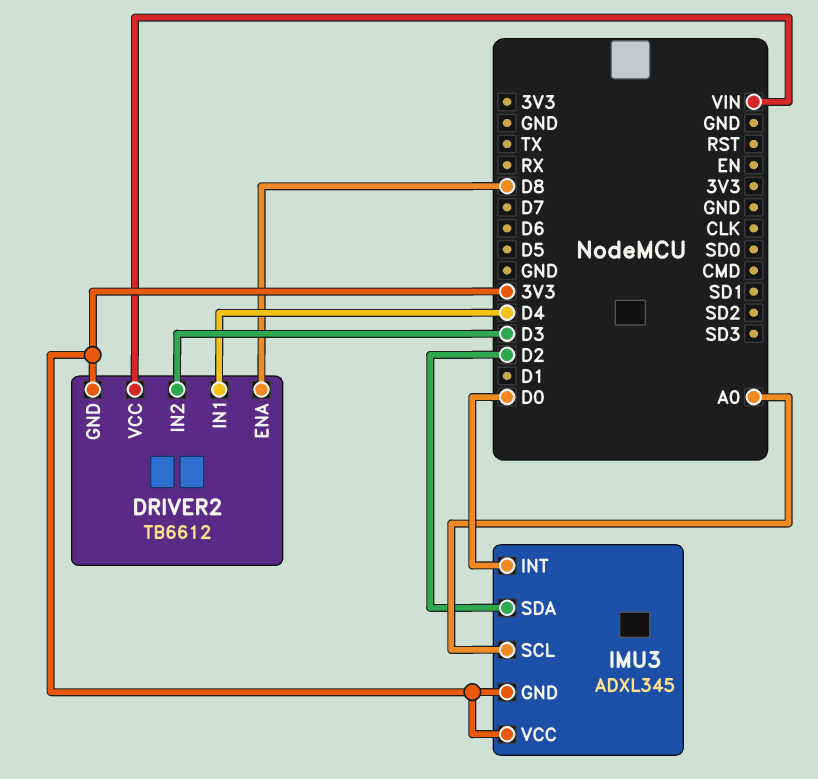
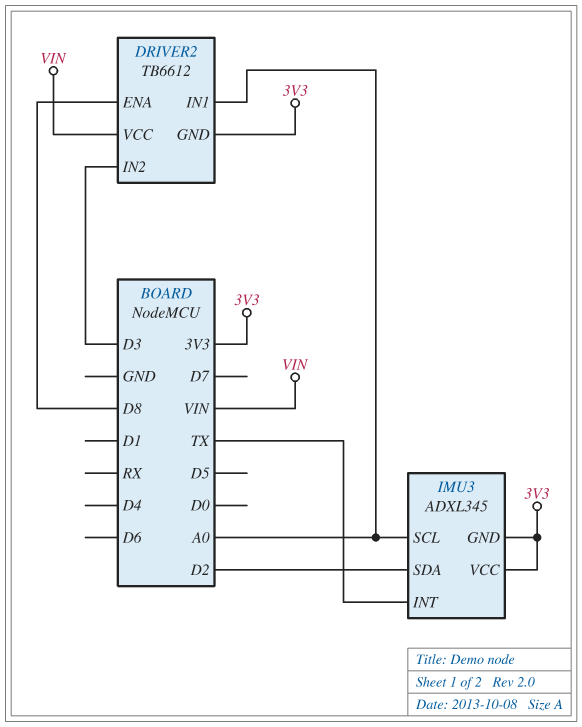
DRIVER2 pin IN1: D4 -> A0
IMU3 pin INT: D0 -> TX

